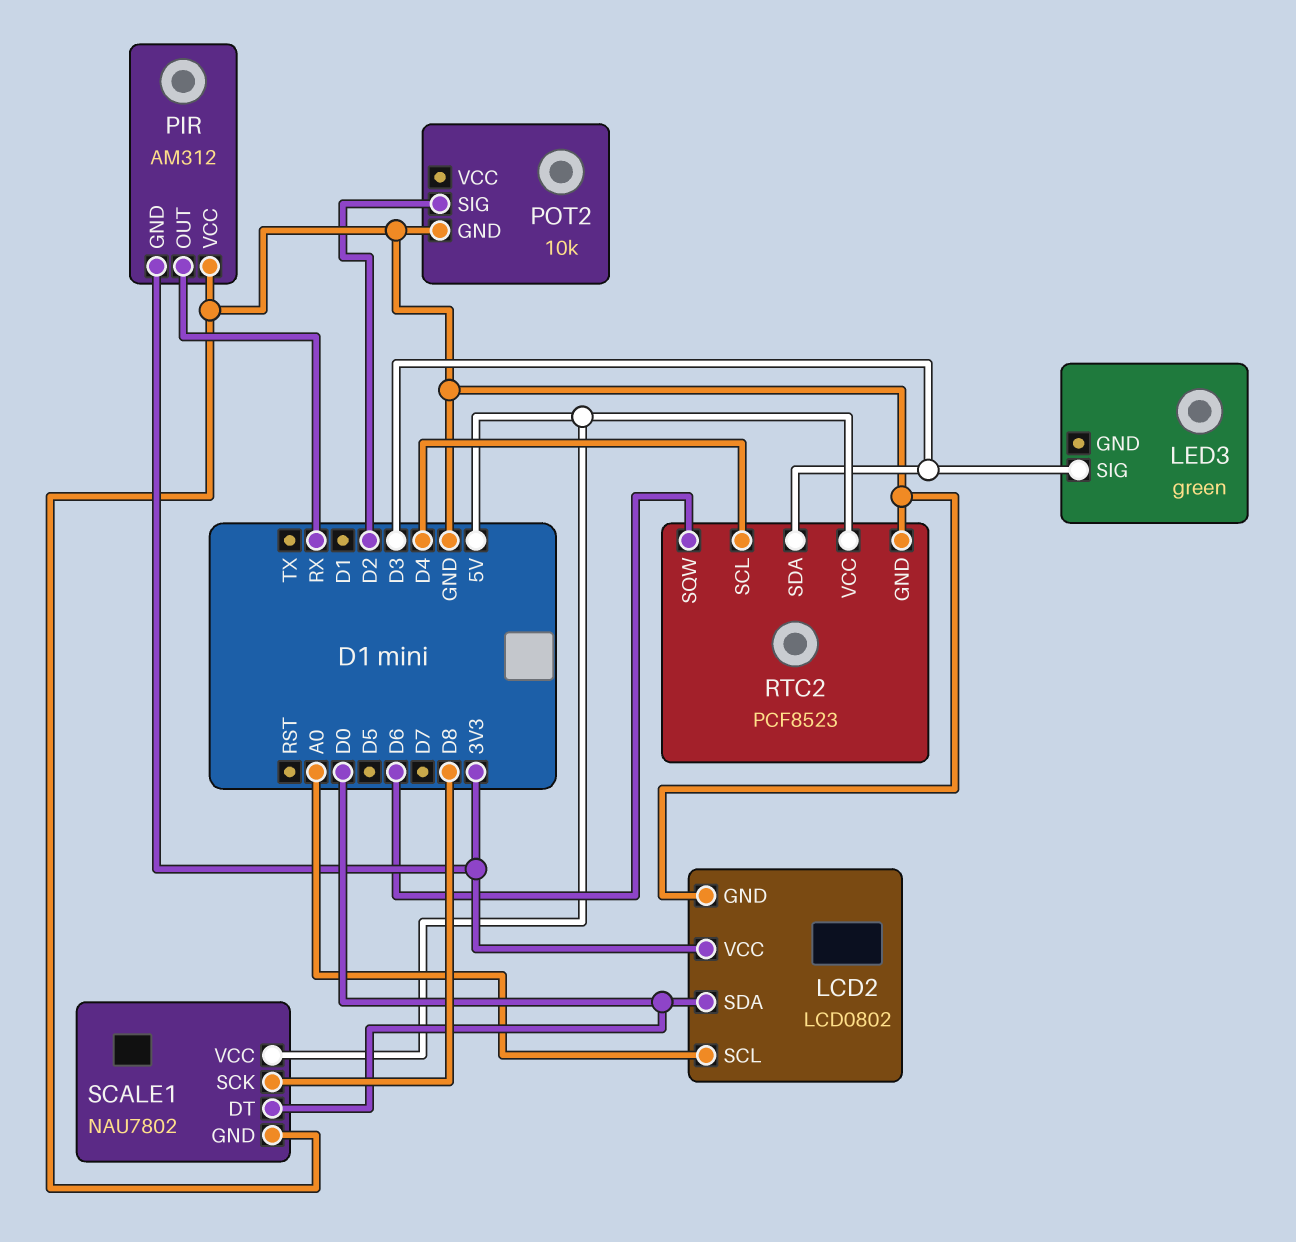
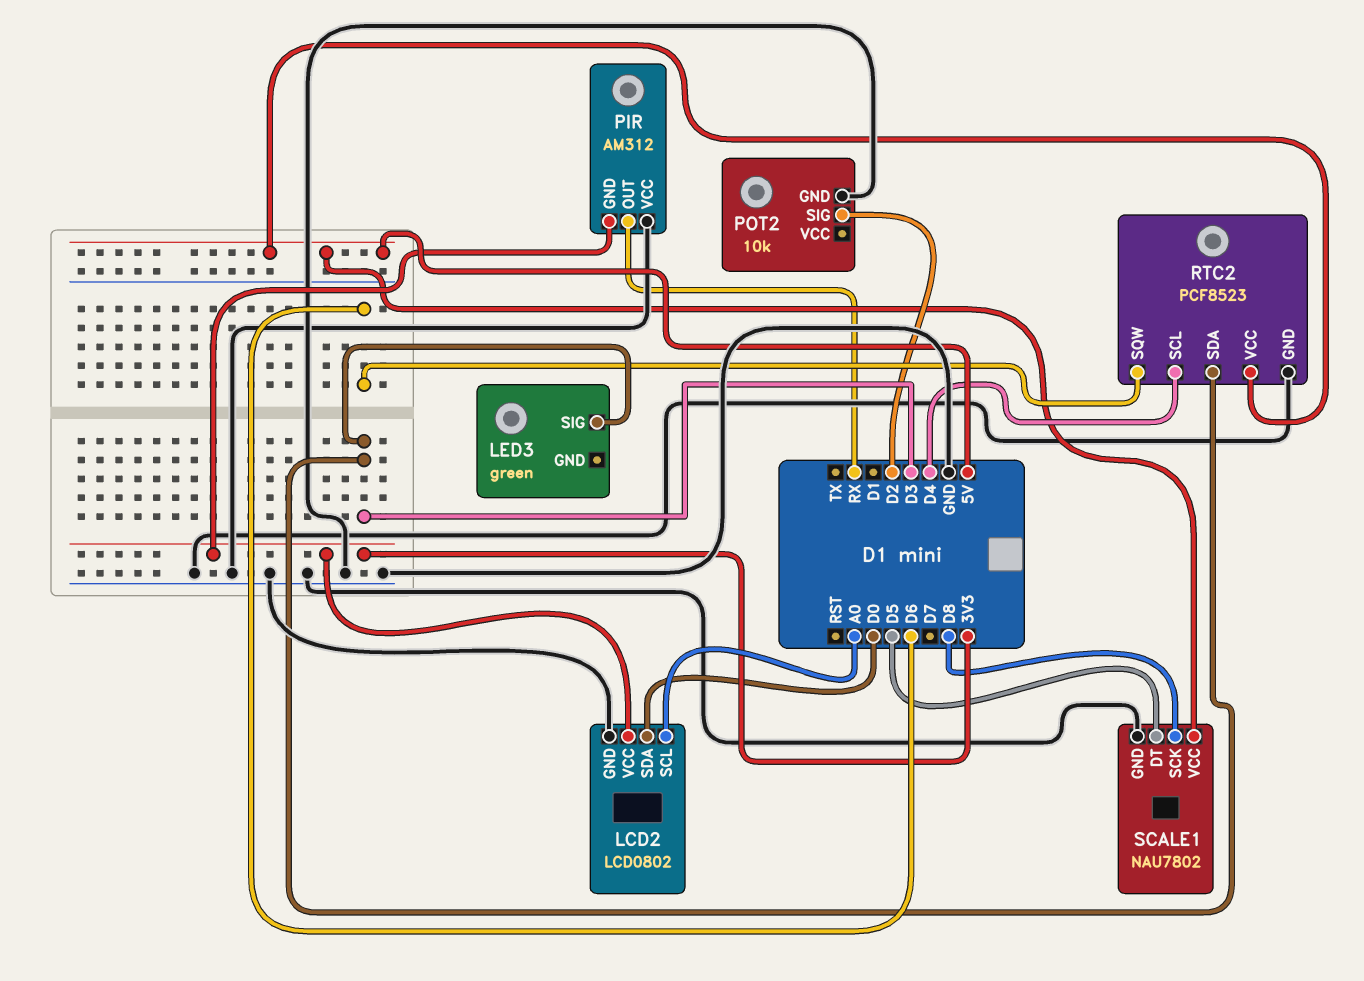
SCALE1 pin DT: D0 -> D5

